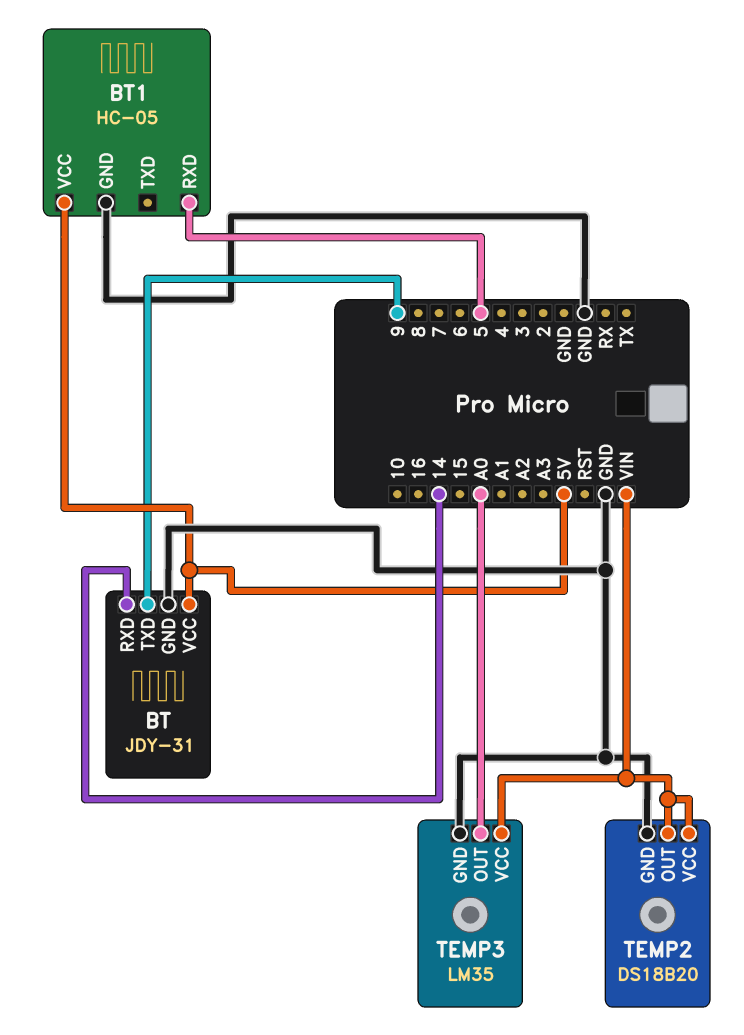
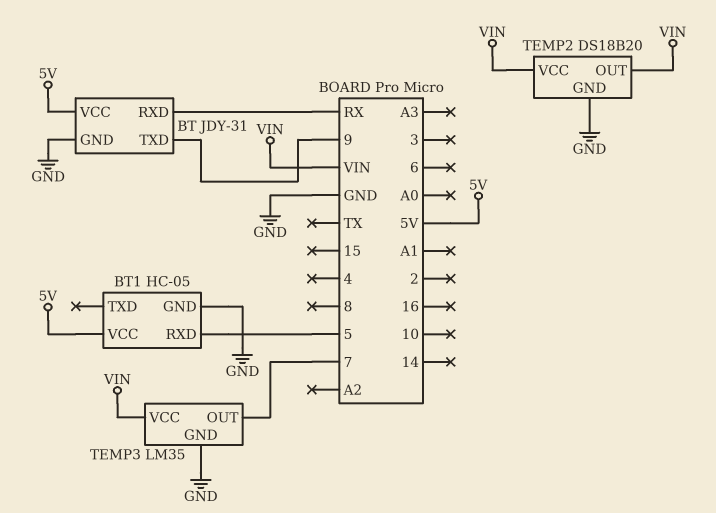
BT pin RXD: 14 -> RX
TEMP3 pin OUT: A0 -> 7

